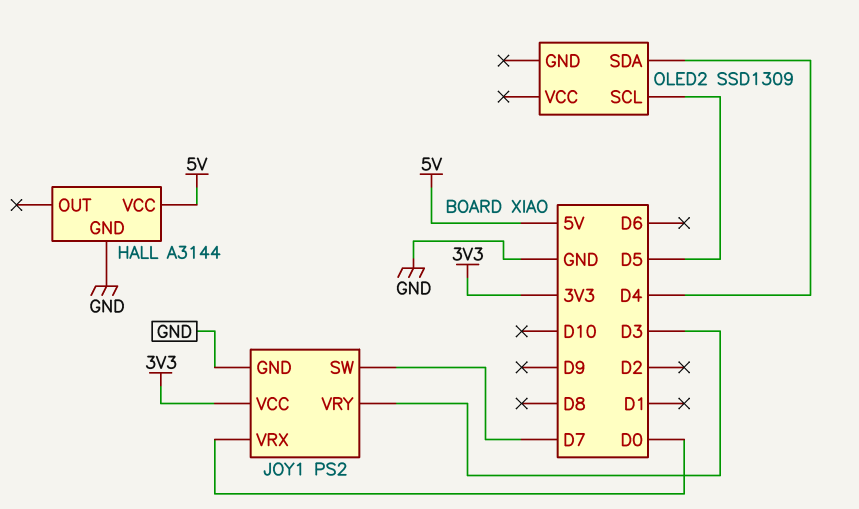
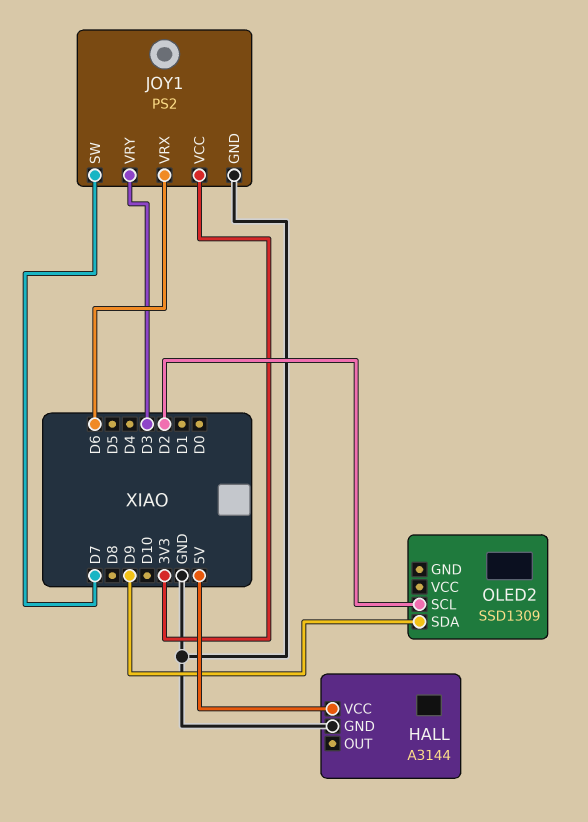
JOY1 pin VRX: D0 -> D6
OLED2 pin SCL: D5 -> D2
OLED2 pin SDA: D4 -> D9

